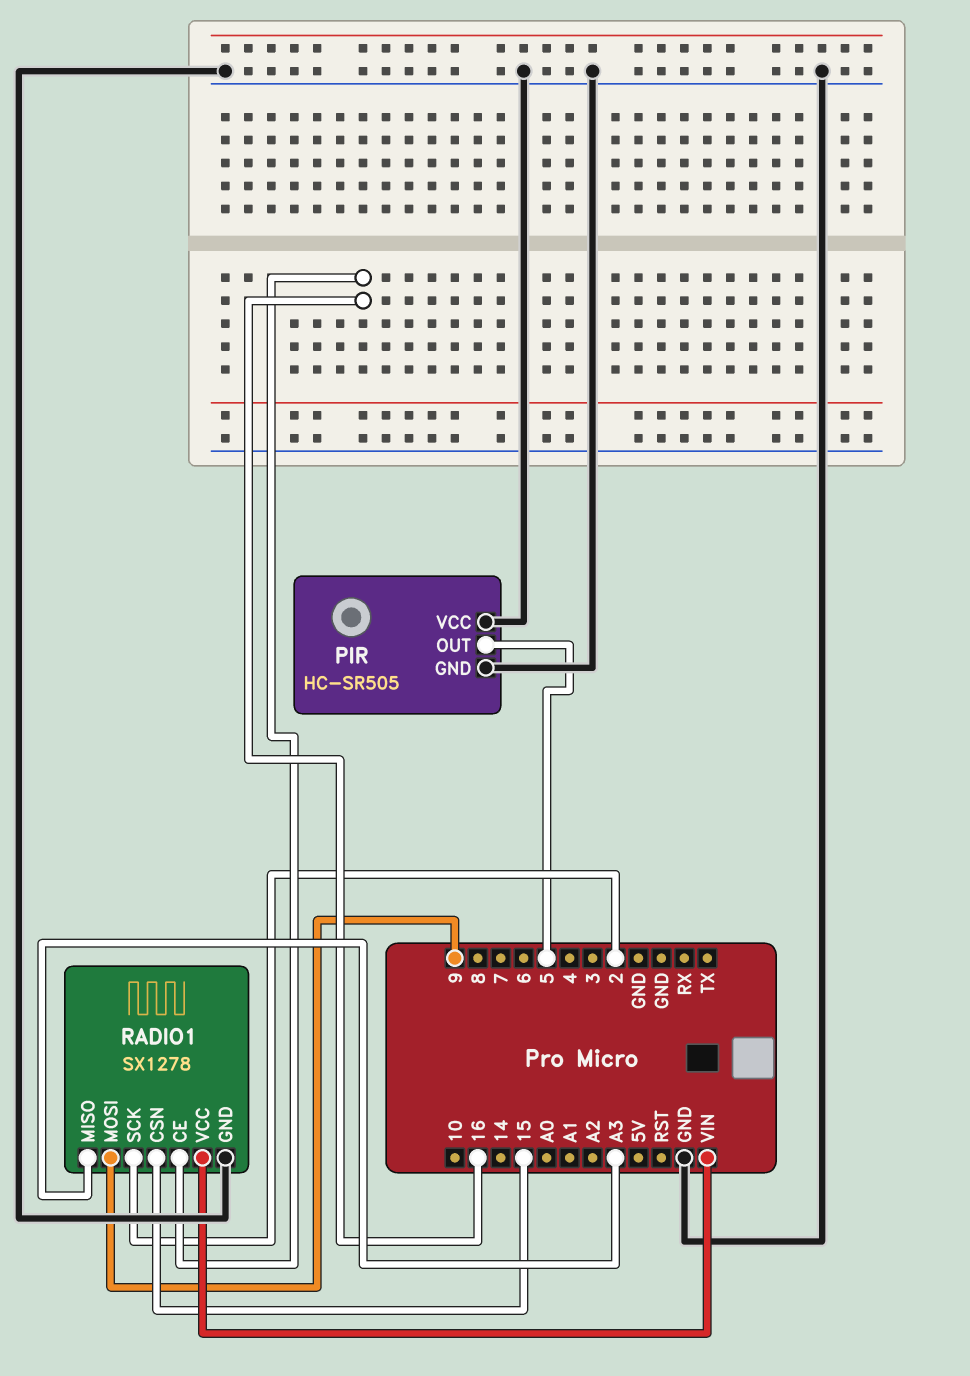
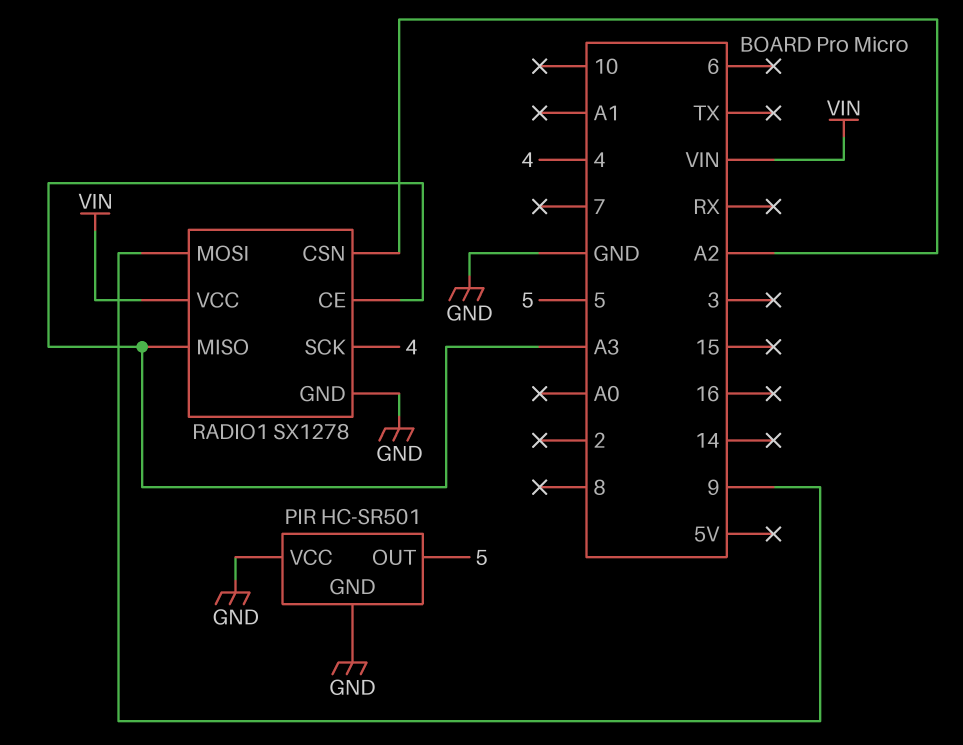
PIR: HC-SR505 -> HC-SR501
RADIO1 pin CE: 16 -> A3
RADIO1 pin CSN: 15 -> A2
RADIO1 pin SCK: 2 -> 4

